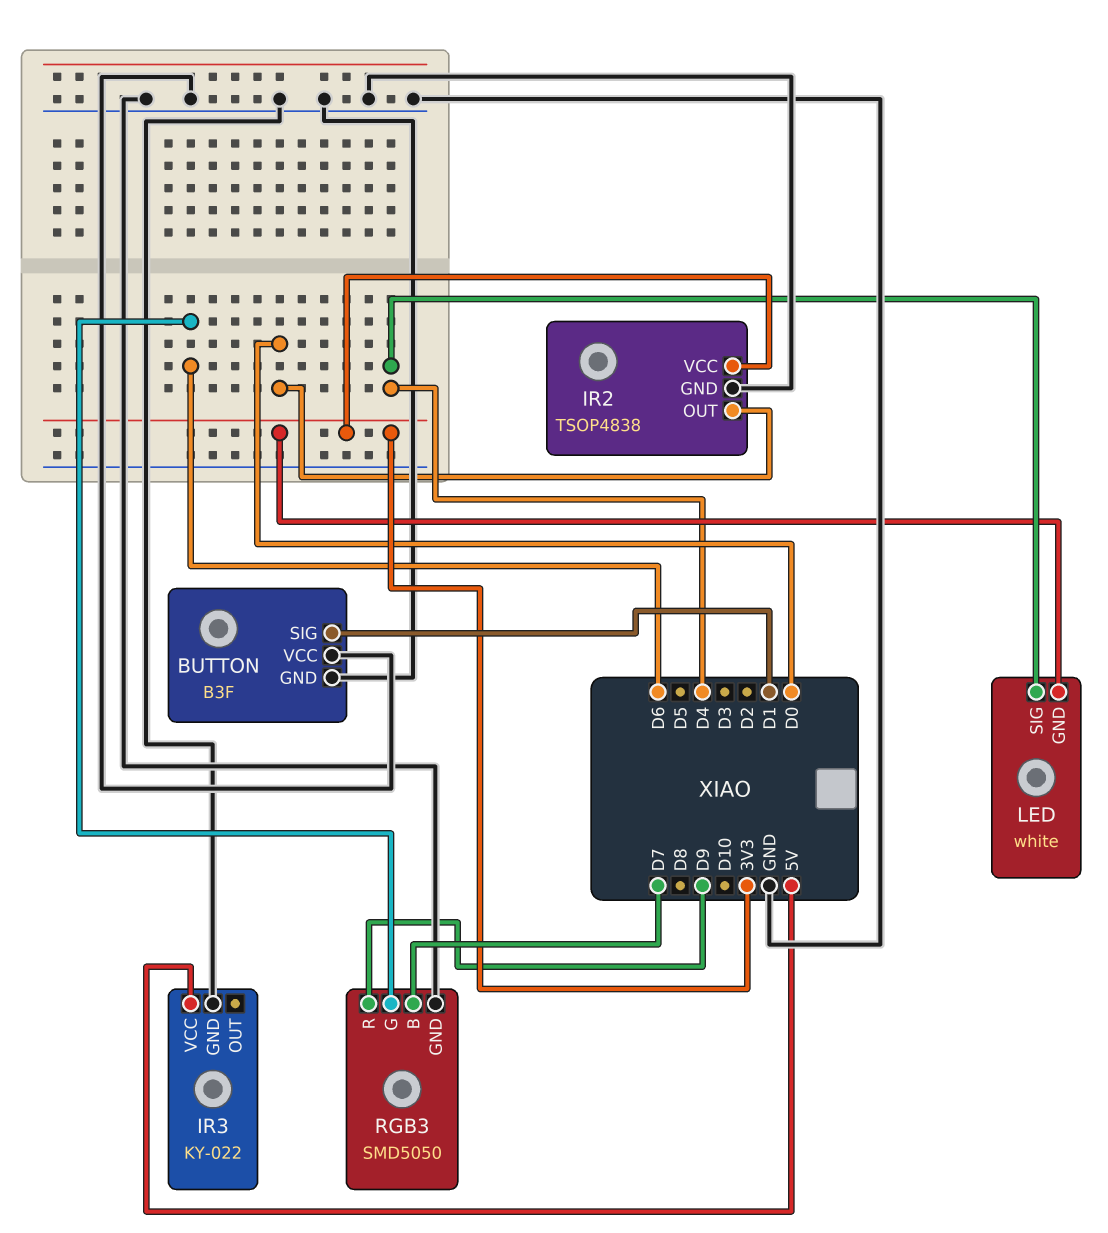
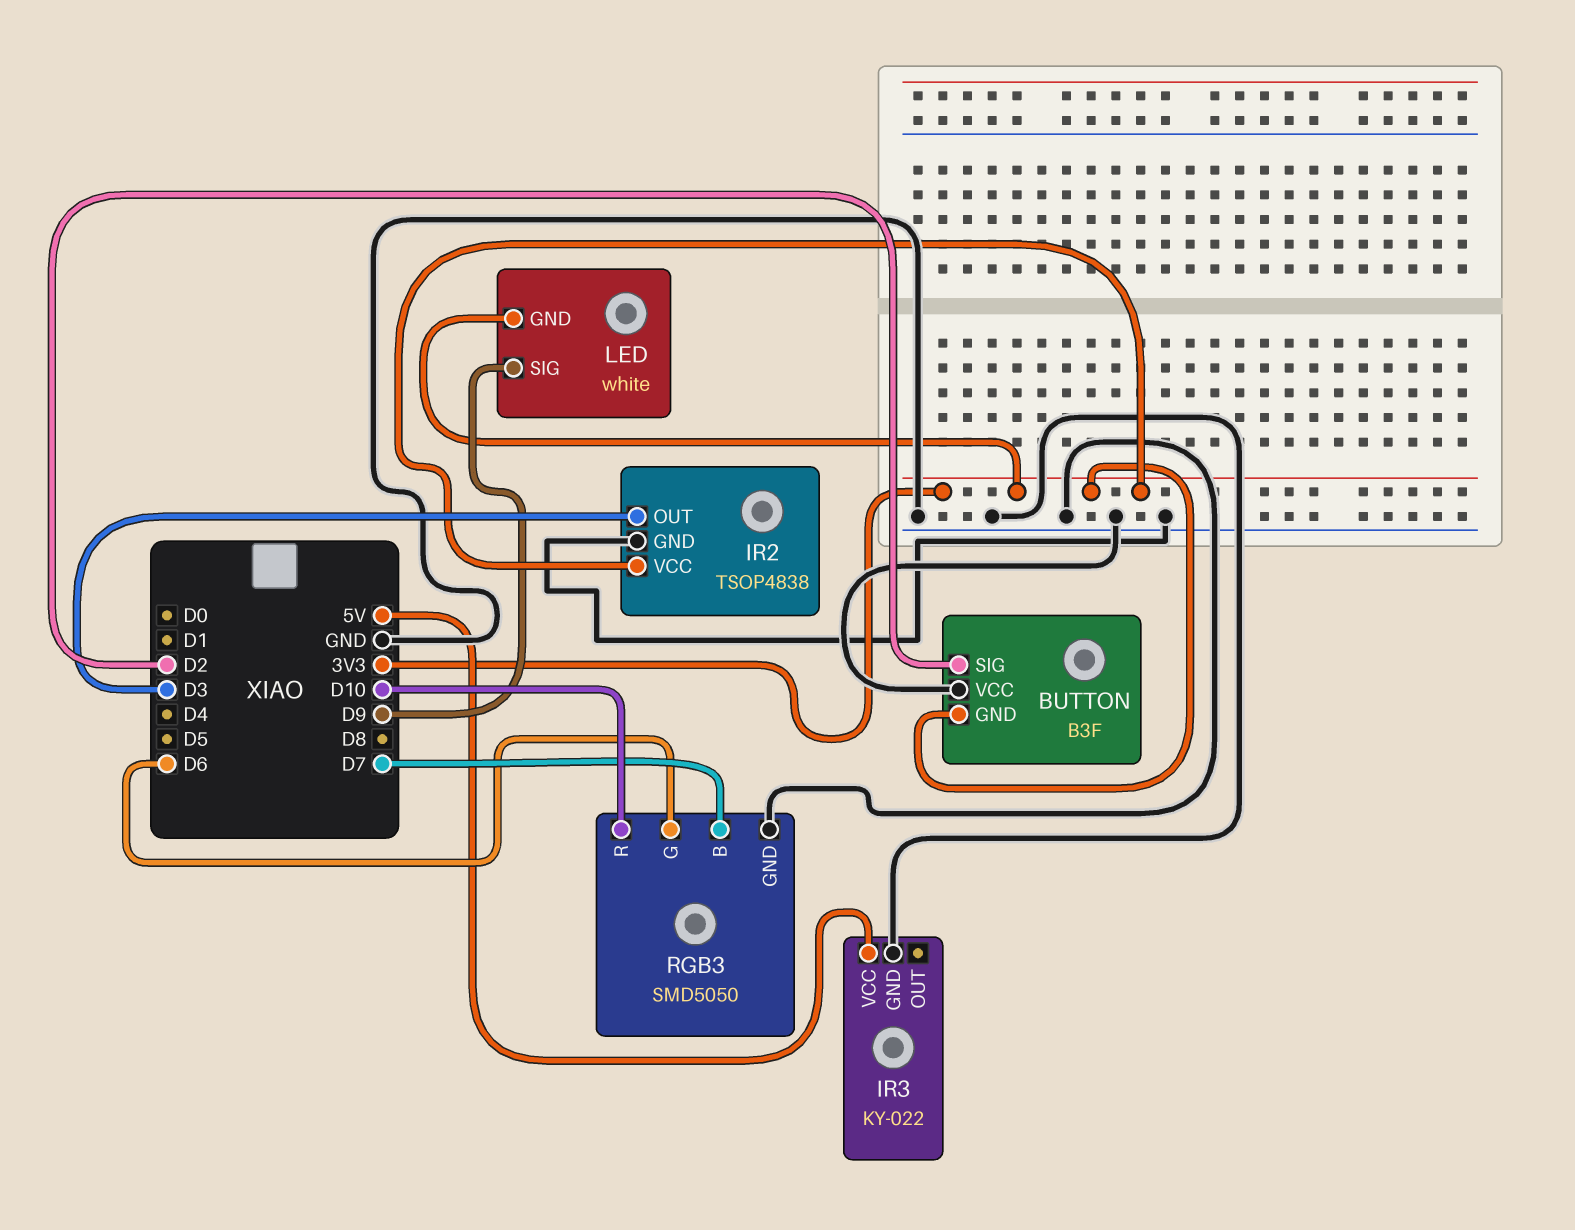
BUTTON pin GND: GND -> 3V3
BUTTON pin SIG: D1 -> D2
IR2 pin OUT: D0 -> D3
LED pin SIG: D4 -> D9
RGB3 pin R: D9 -> D10

